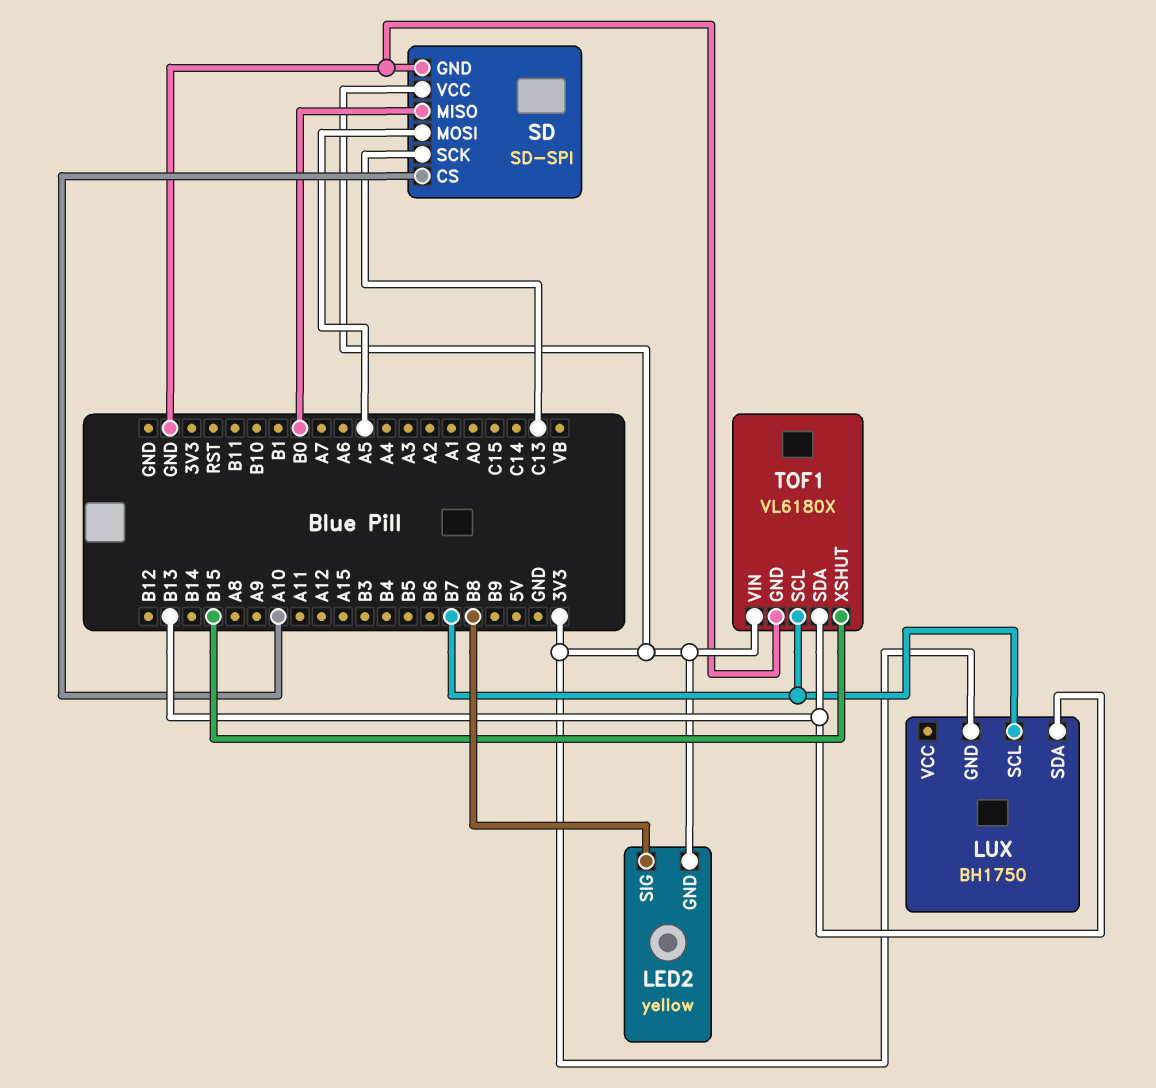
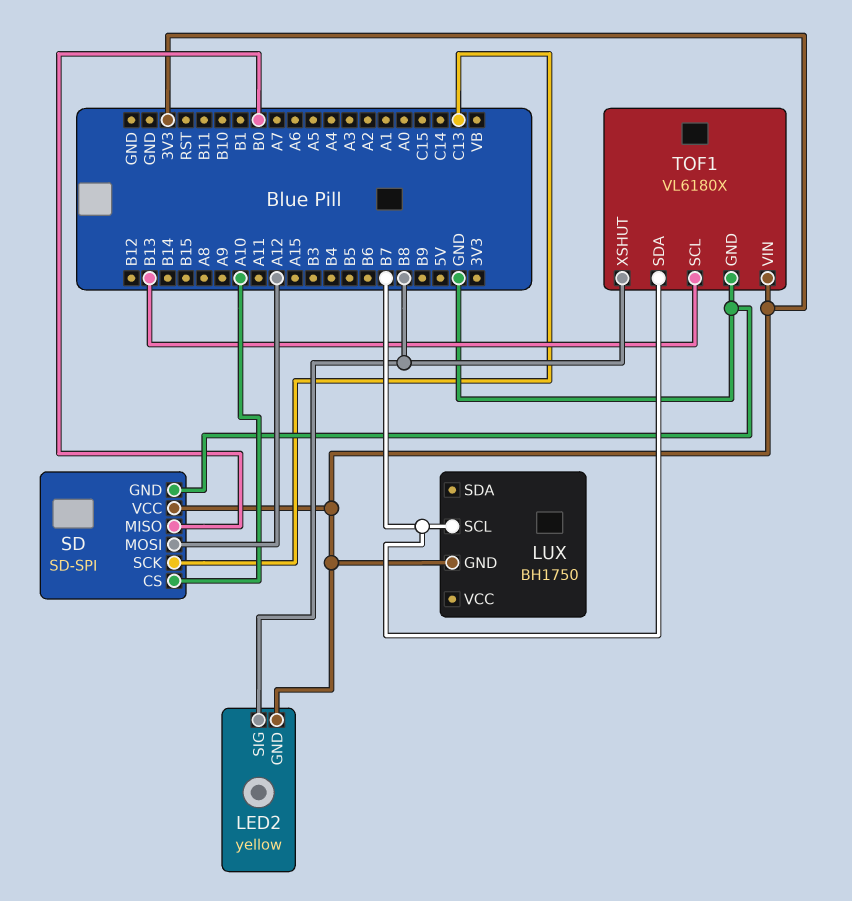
LUX pin SDA: B13 -> none
SD pin MOSI: A5 -> A12
TOF1 pin SCL: B7 -> B13
TOF1 pin SDA: B13 -> B7
TOF1 pin XSHUT: B15 -> B8

